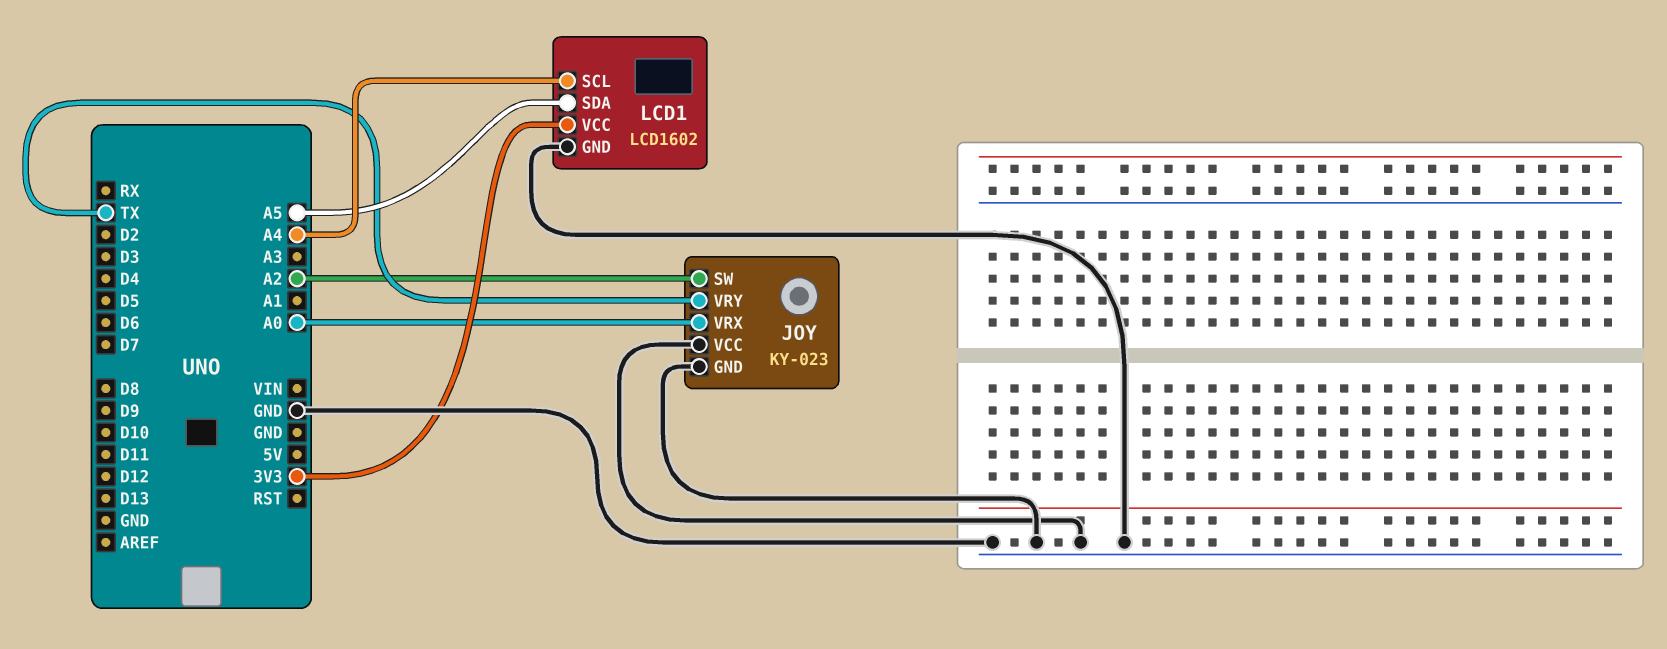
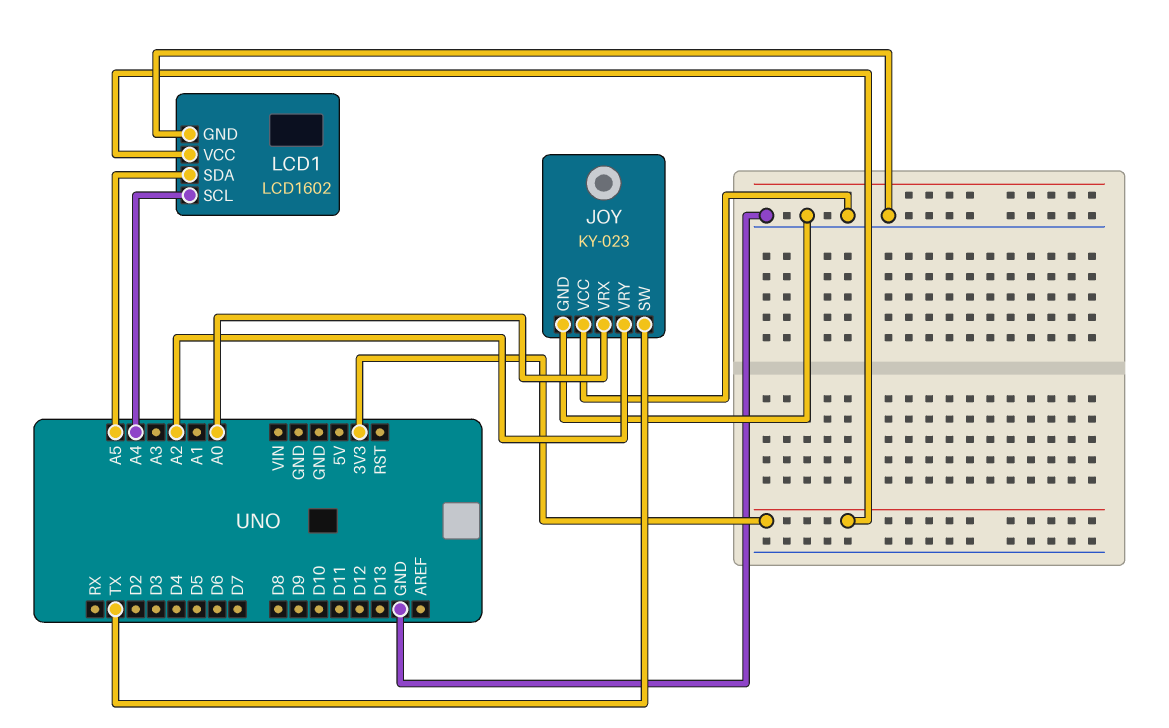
JOY pin SW: A2 -> TX
JOY pin VRY: TX -> A2

